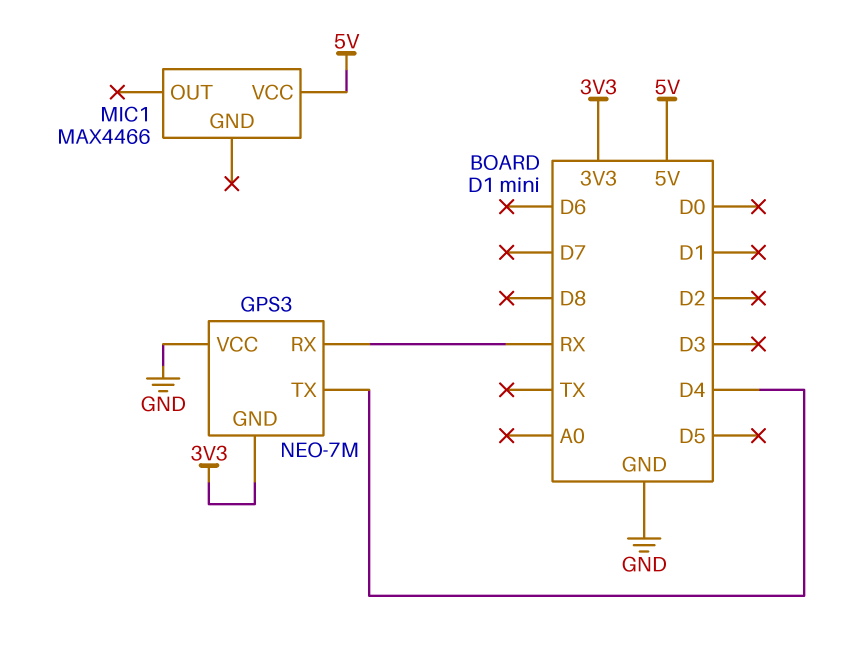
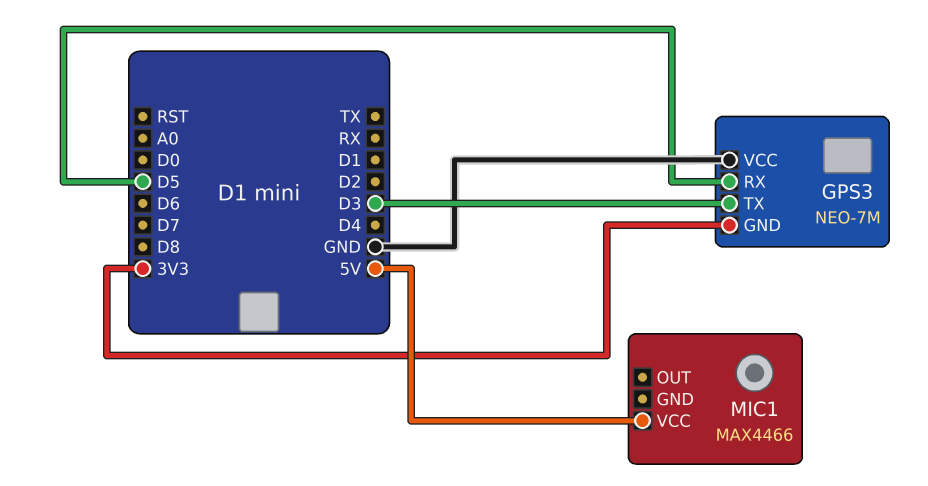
GPS3 pin RX: RX -> D5
GPS3 pin TX: D4 -> D3

